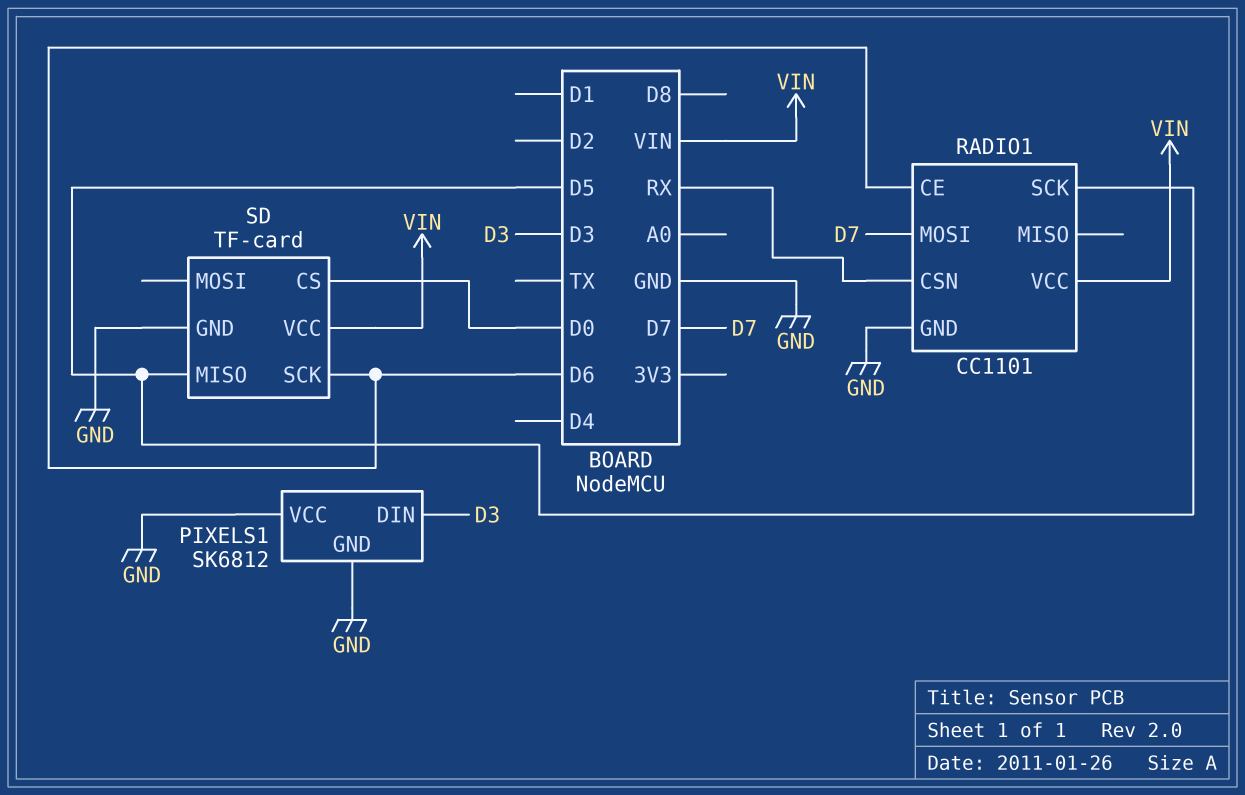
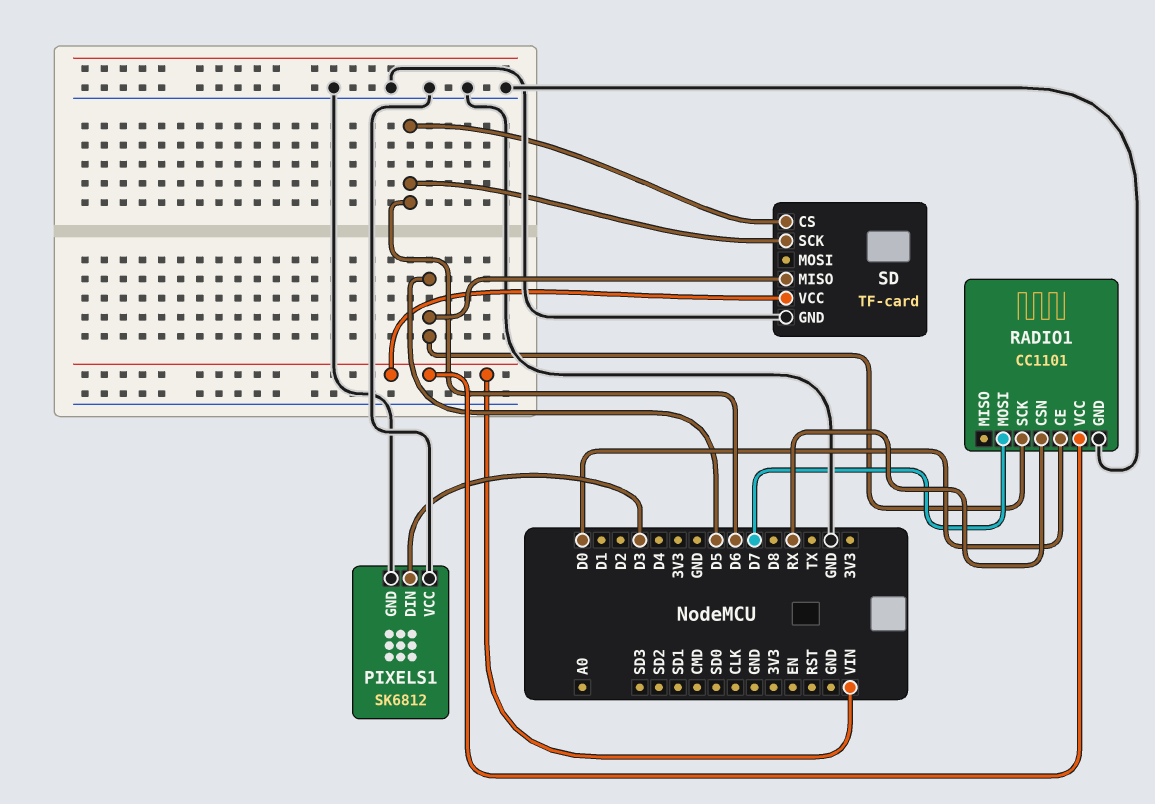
RADIO1 pin CE: D6 -> D0
SD pin CS: D0 -> D6

